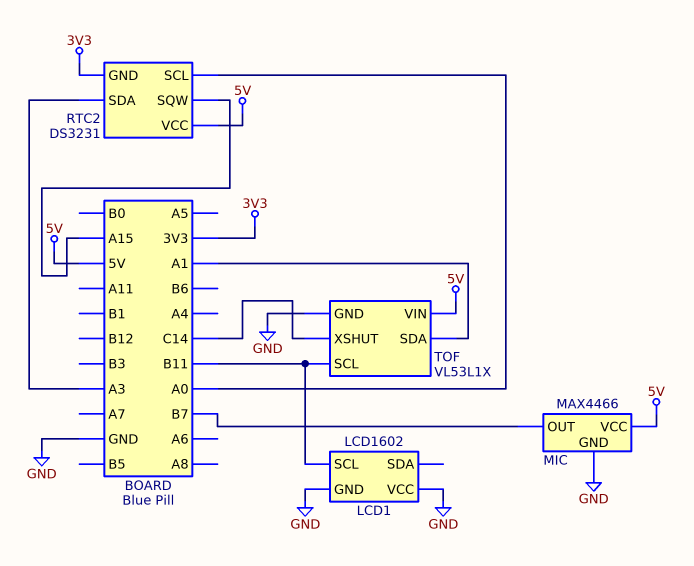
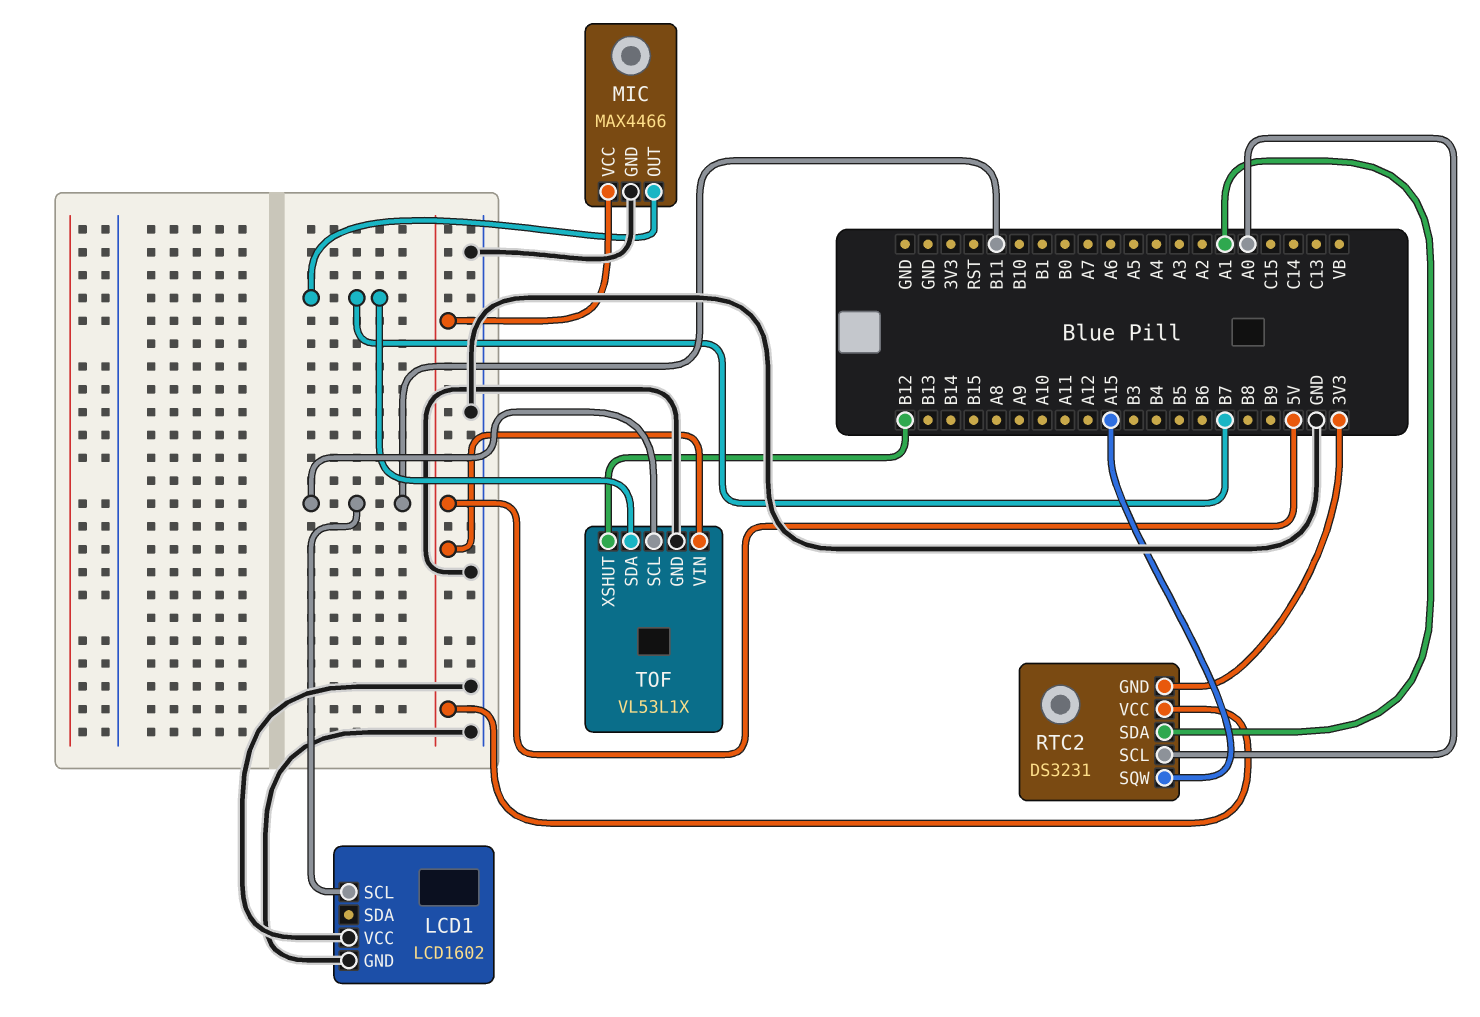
RTC2 pin SDA: A3 -> A1
TOF pin SDA: A1 -> B7
TOF pin XSHUT: C14 -> B12

